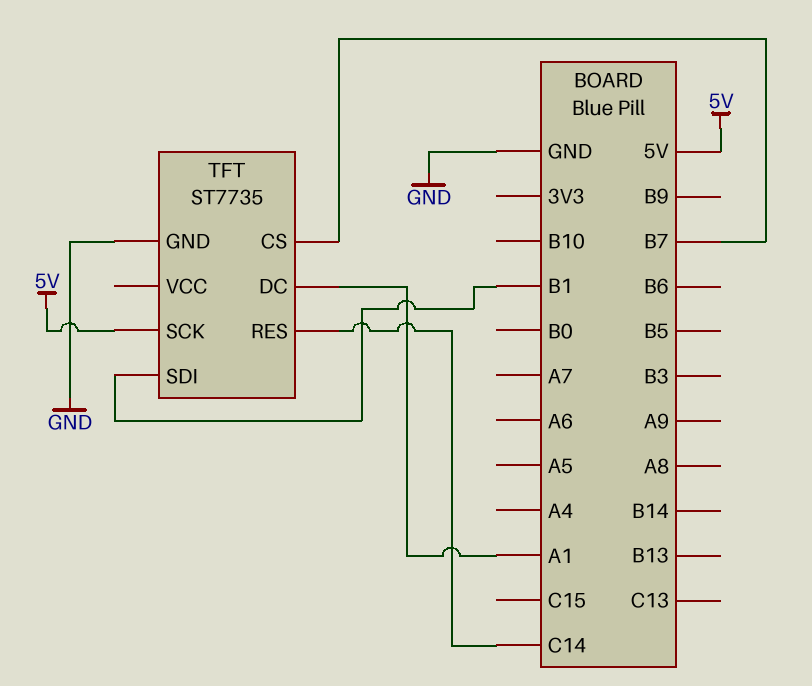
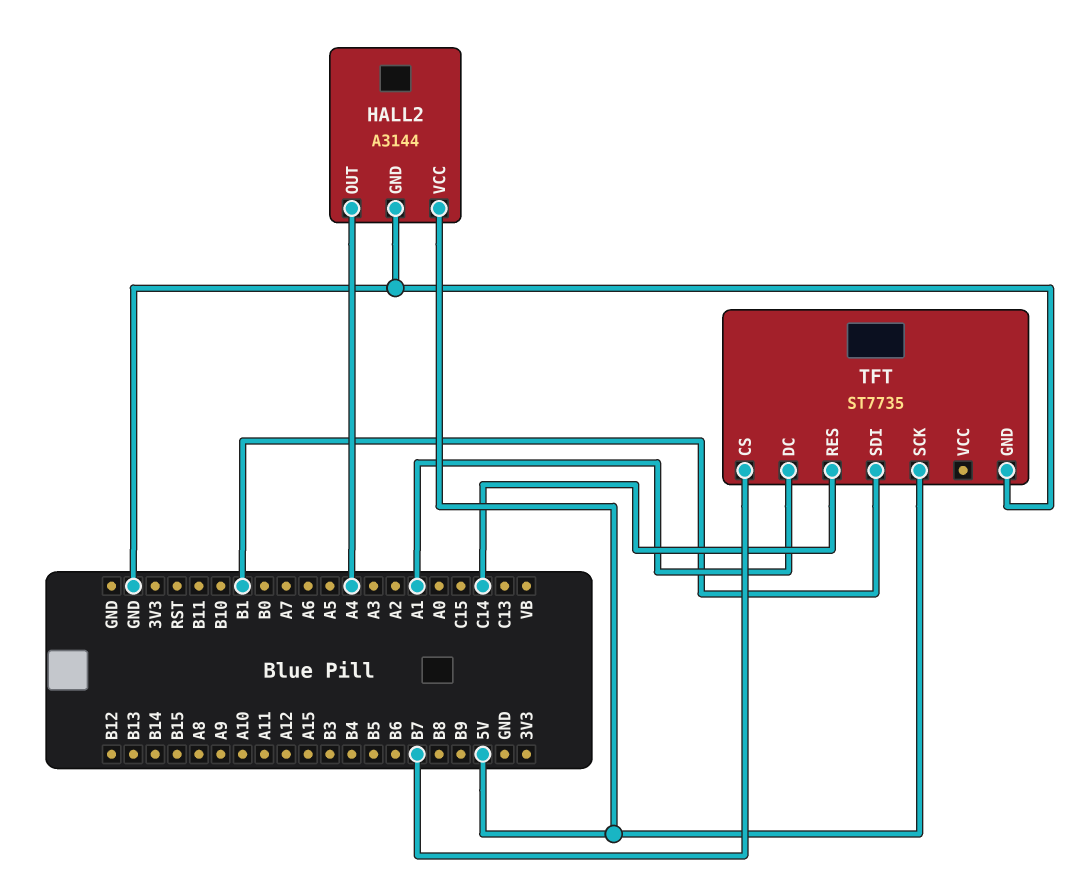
HALL2: none -> A3144
HALL2 pin GND: none -> GND
HALL2 pin OUT: none -> A4
HALL2 pin VCC: none -> 5V

